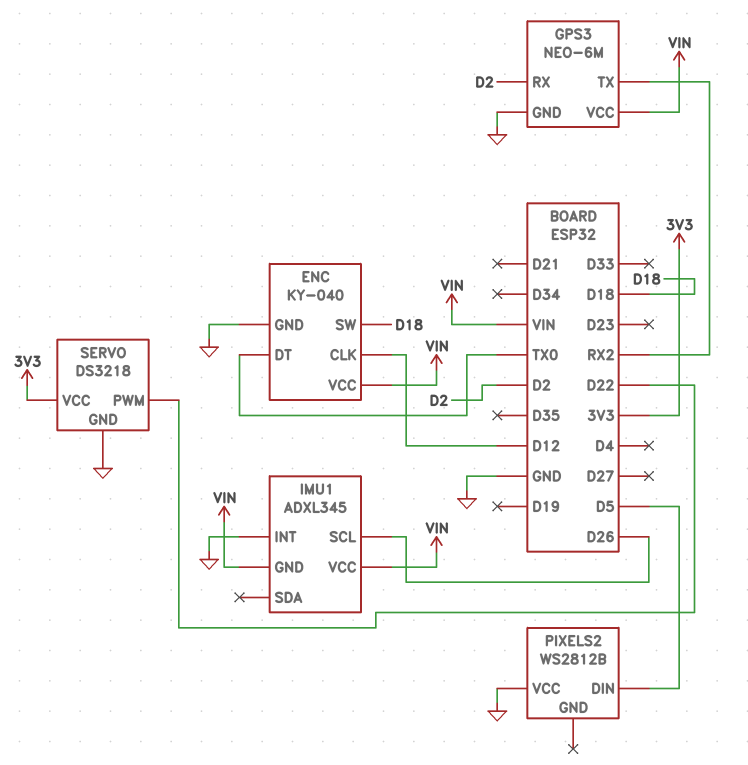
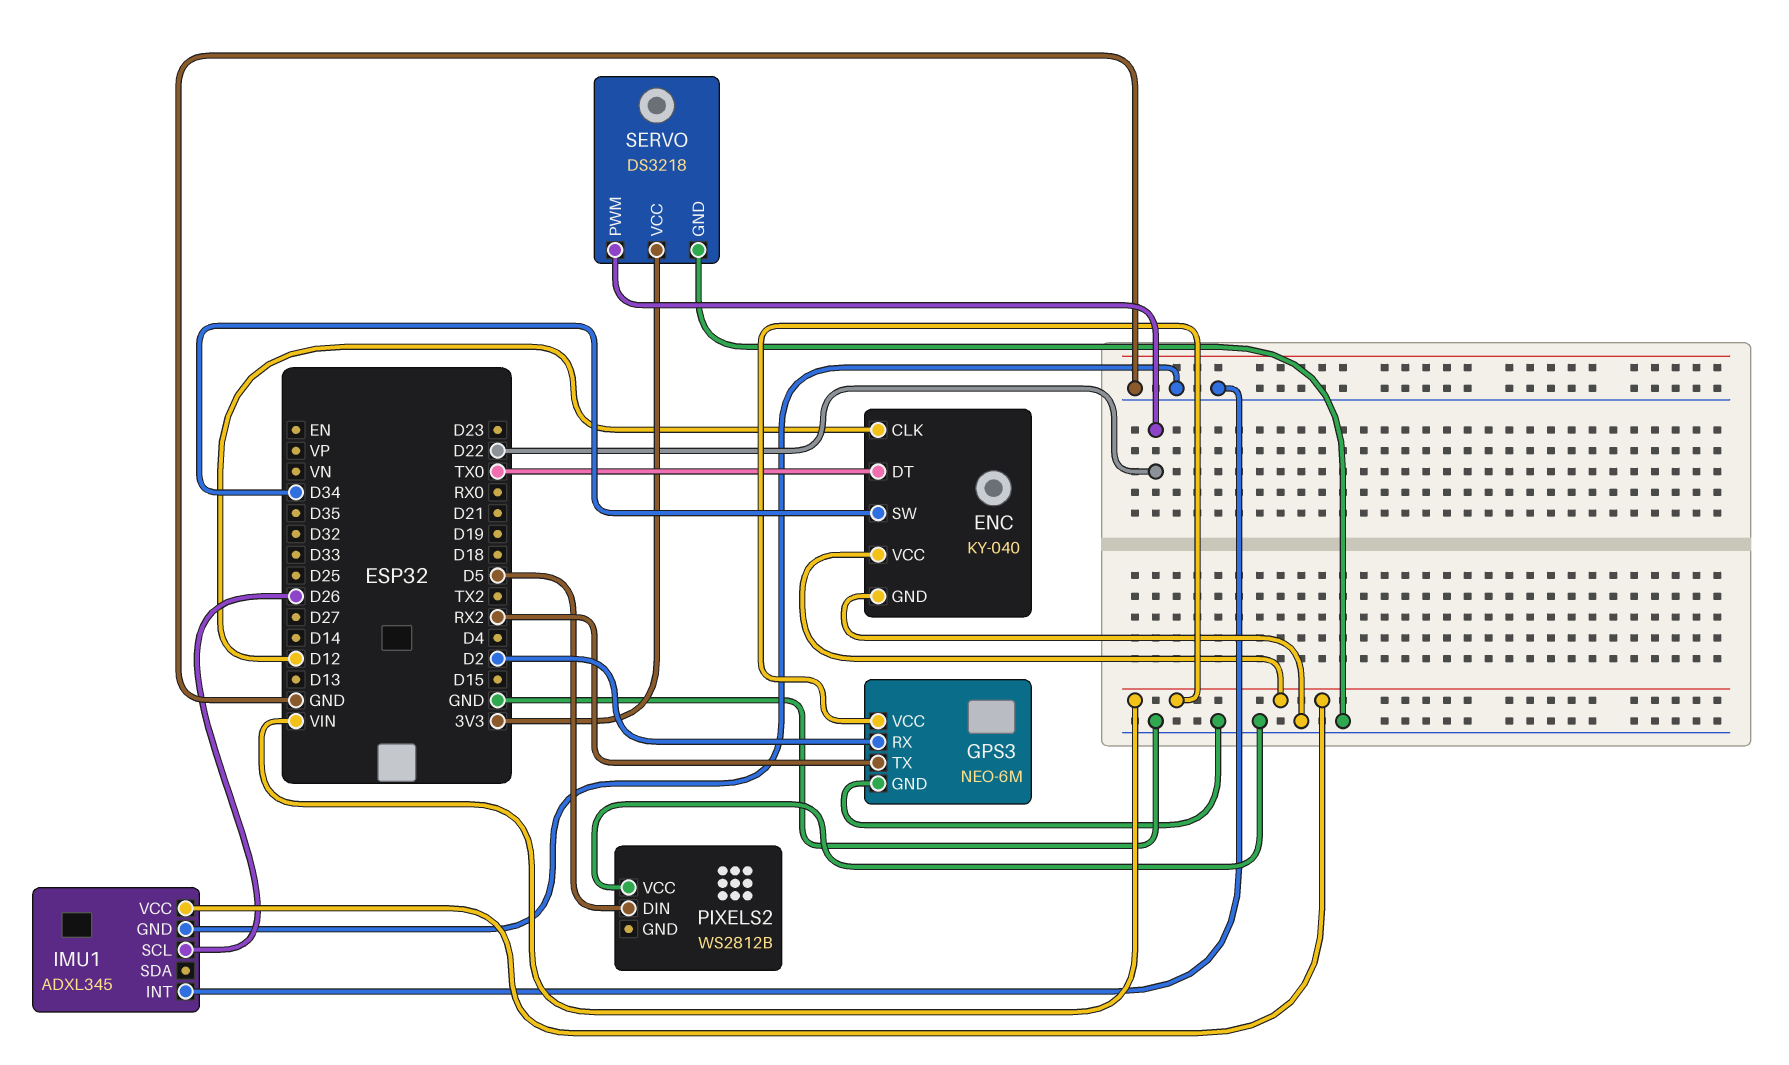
ENC pin SW: D18 -> D34
IMU1 pin GND: VIN -> GND

